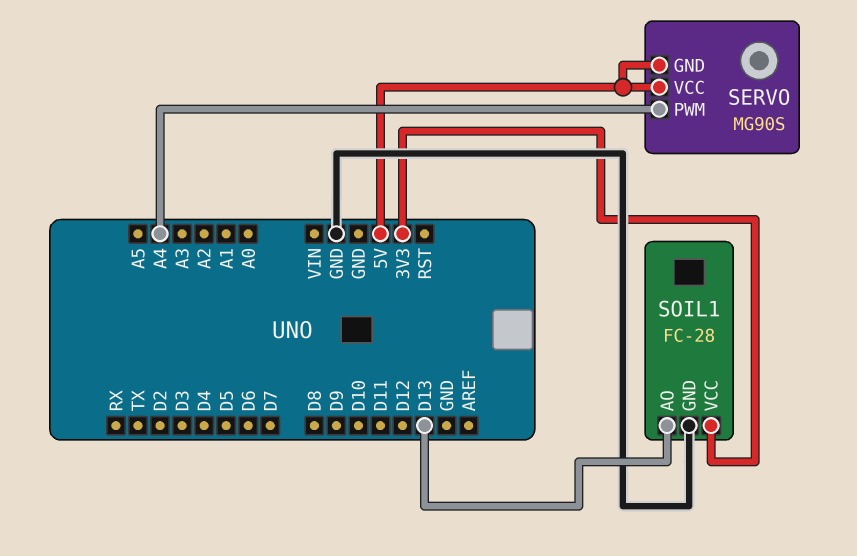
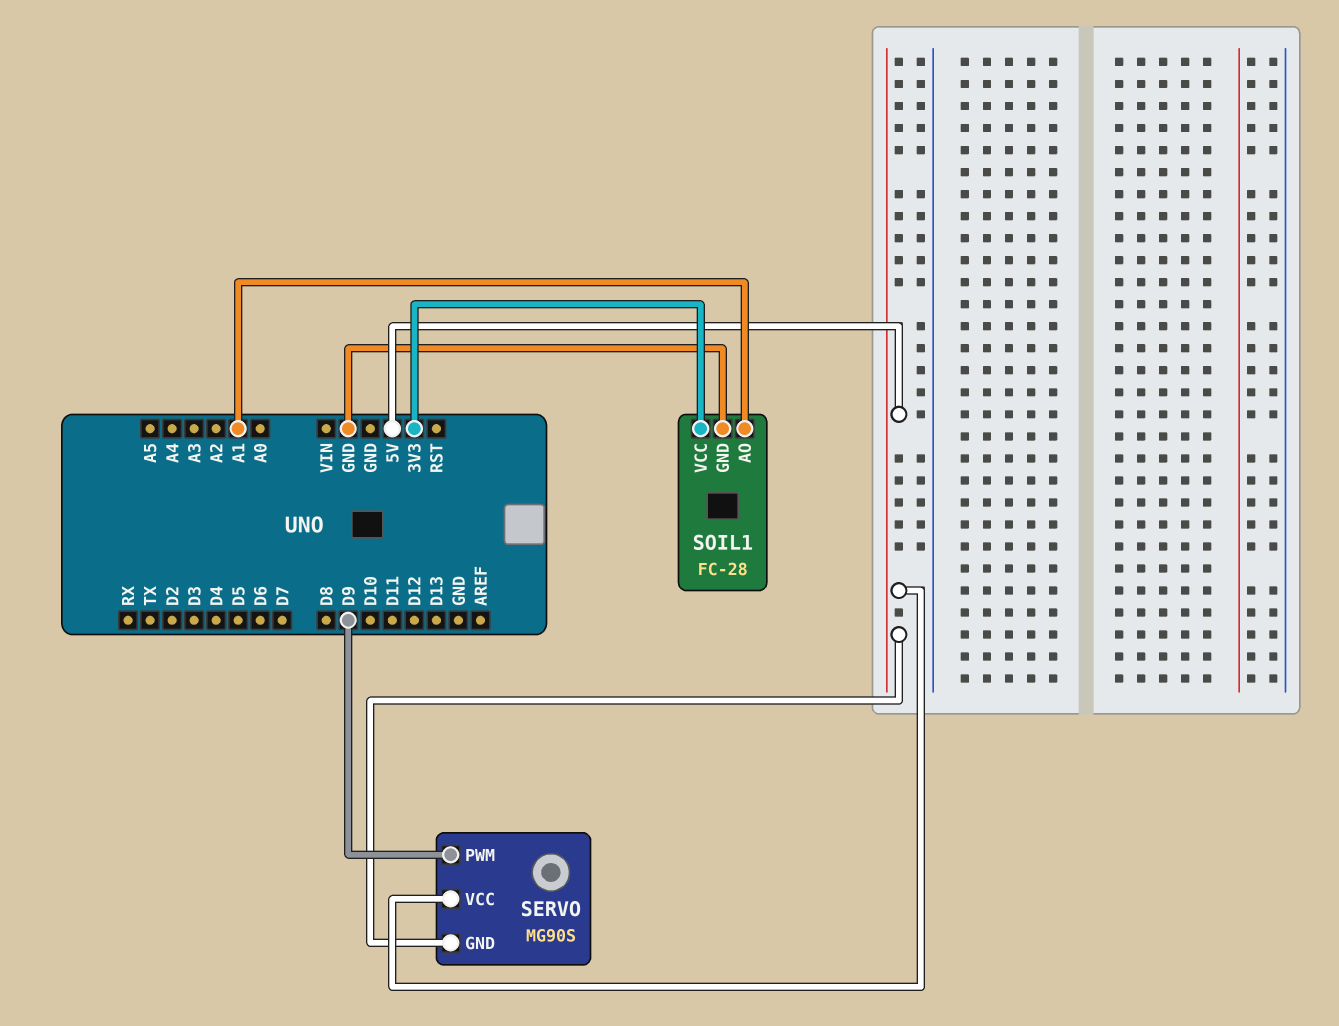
SERVO pin PWM: A4 -> D9
SOIL1 pin AO: D13 -> A1

